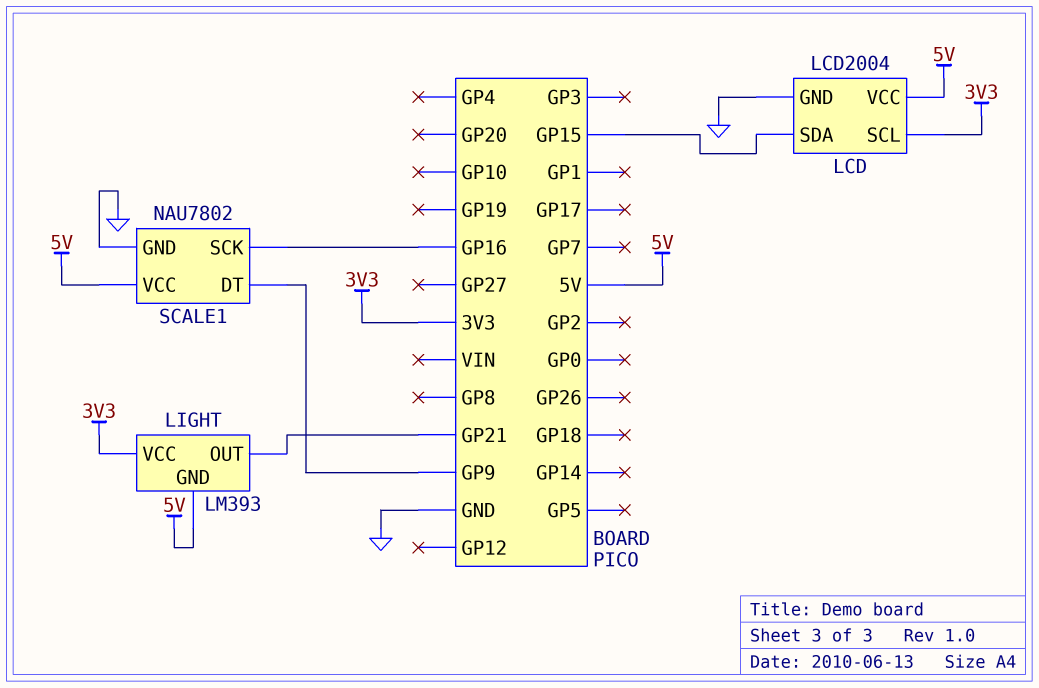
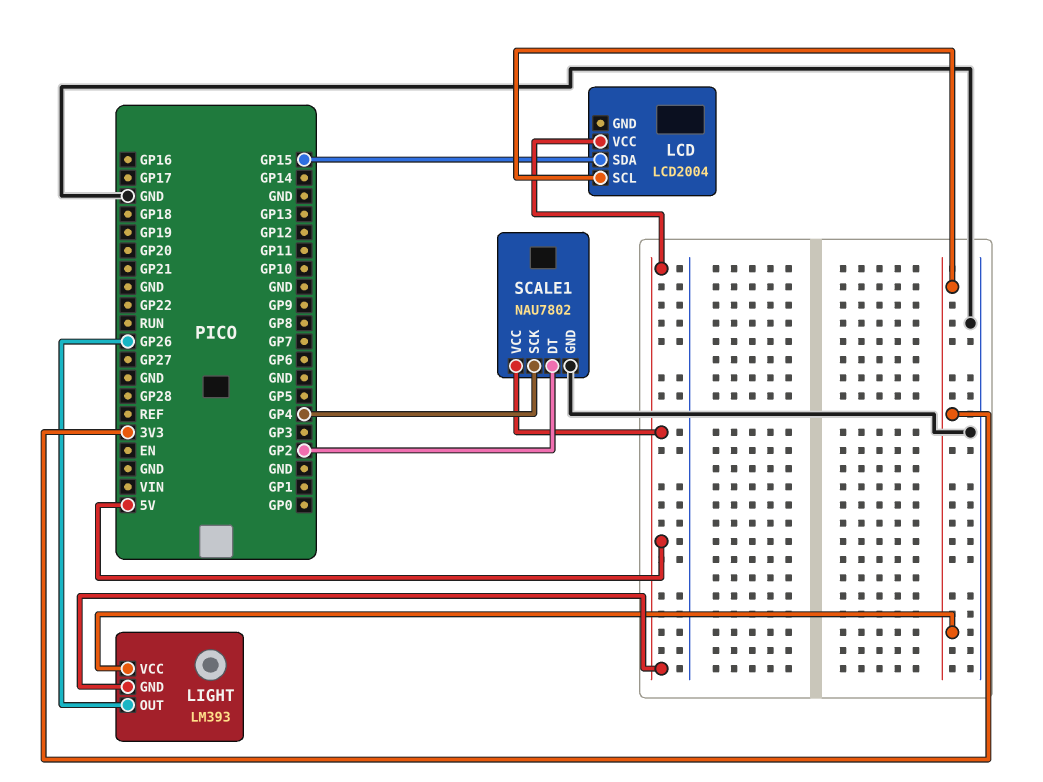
LCD pin GND: GND -> none
LIGHT pin OUT: GP21 -> GP26
SCALE1 pin DT: GP9 -> GP2
SCALE1 pin SCK: GP16 -> GP4

